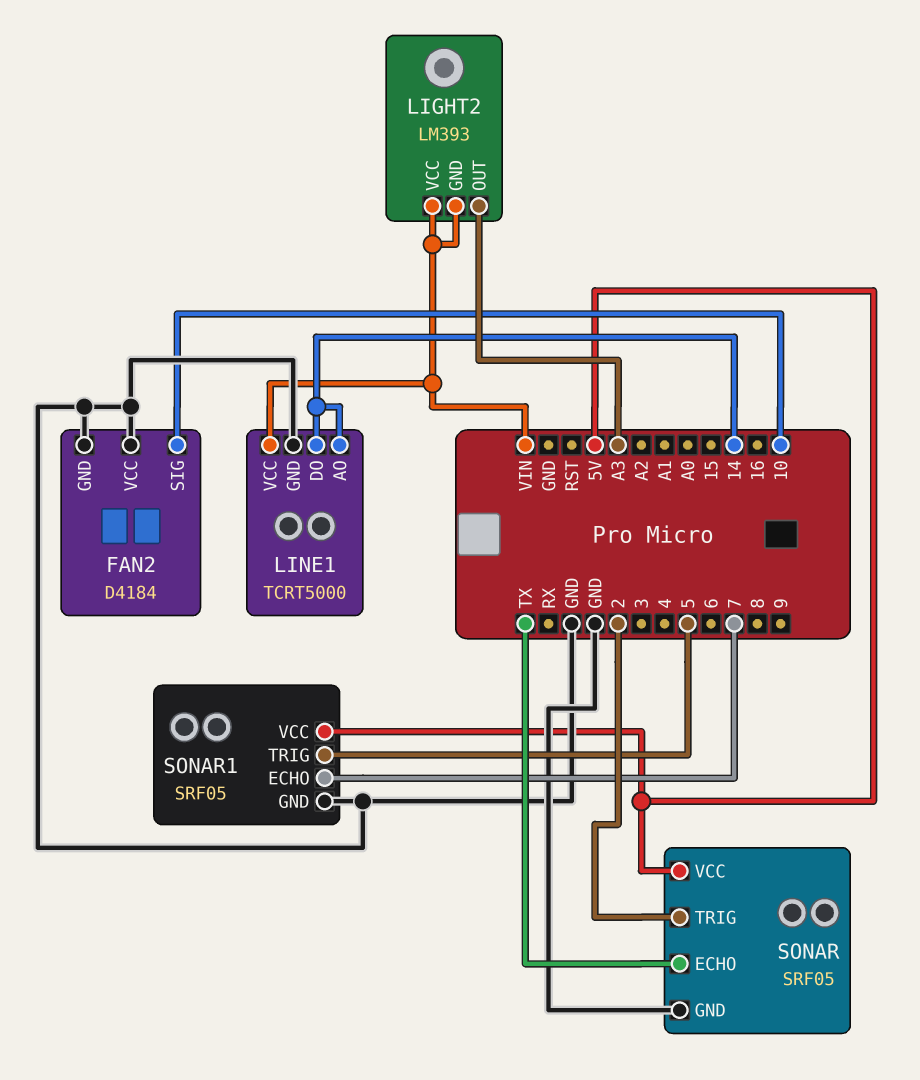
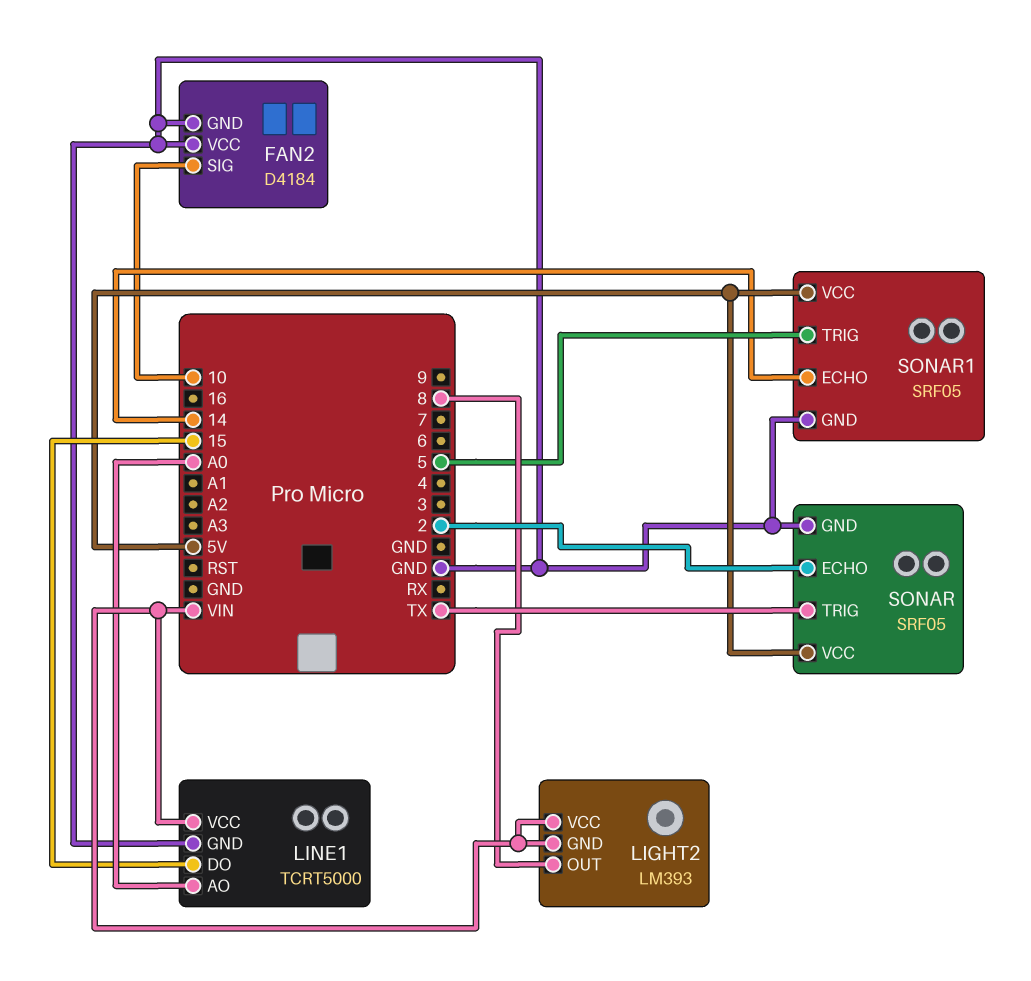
LIGHT2 pin OUT: A3 -> 8
LINE1 pin AO: 14 -> A0
LINE1 pin DO: 14 -> 15
SONAR pin ECHO: TX -> 2
SONAR pin TRIG: 2 -> TX
SONAR1 pin ECHO: 7 -> 14

